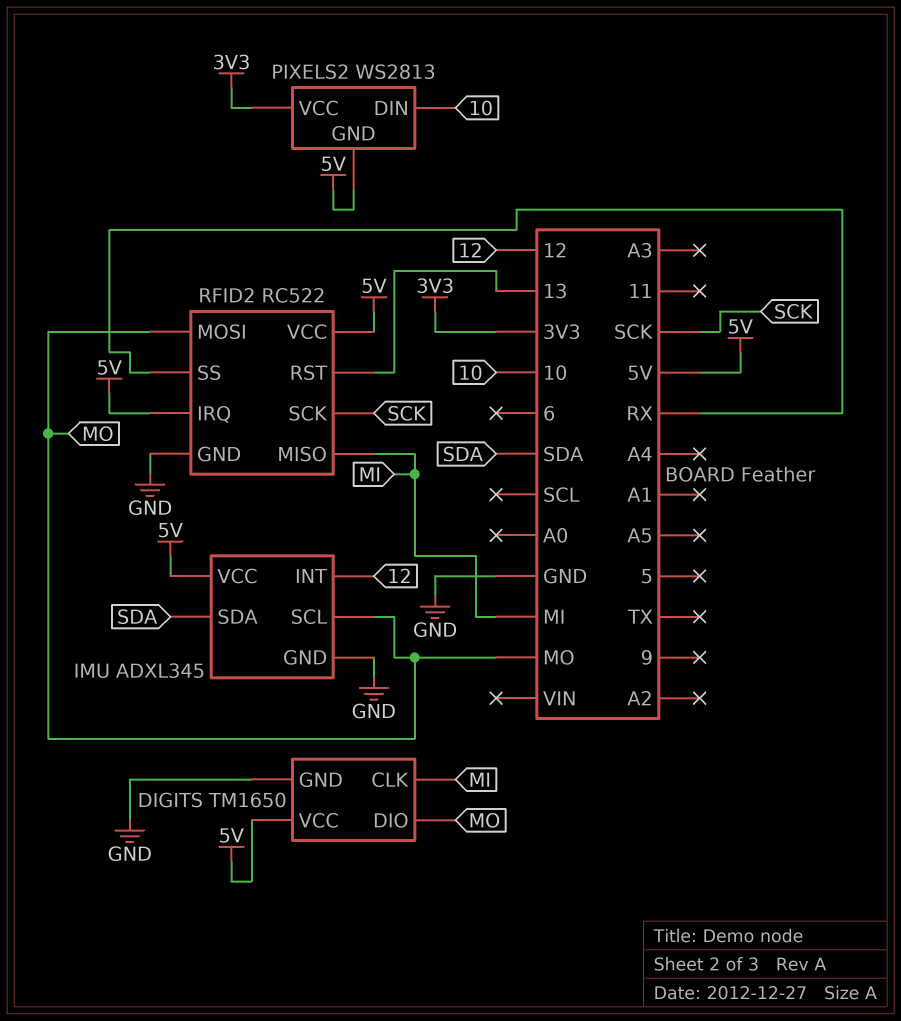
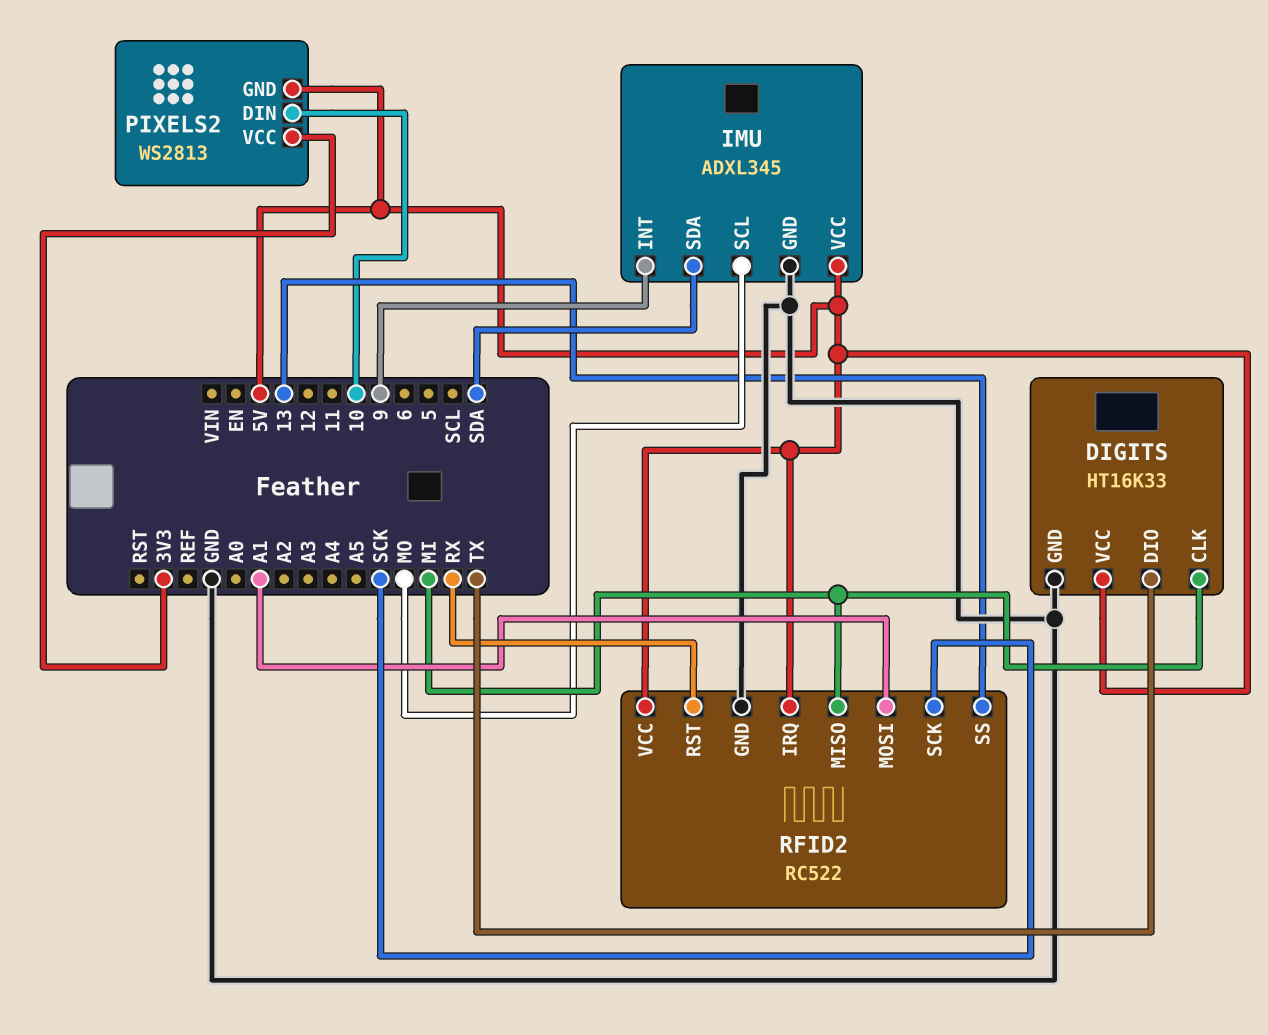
DIGITS: TM1650 -> HT16K33
DIGITS pin DIO: MO -> TX
IMU pin INT: 12 -> 9
RFID2 pin MOSI: MO -> A1
RFID2 pin RST: 13 -> RX
RFID2 pin SS: RX -> 13

